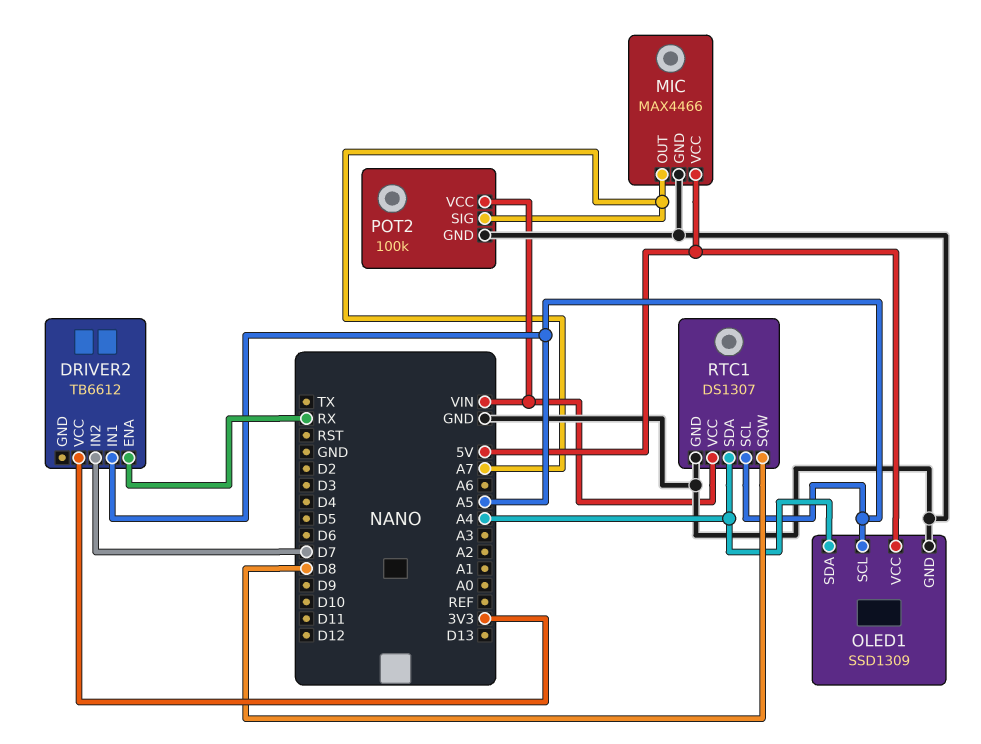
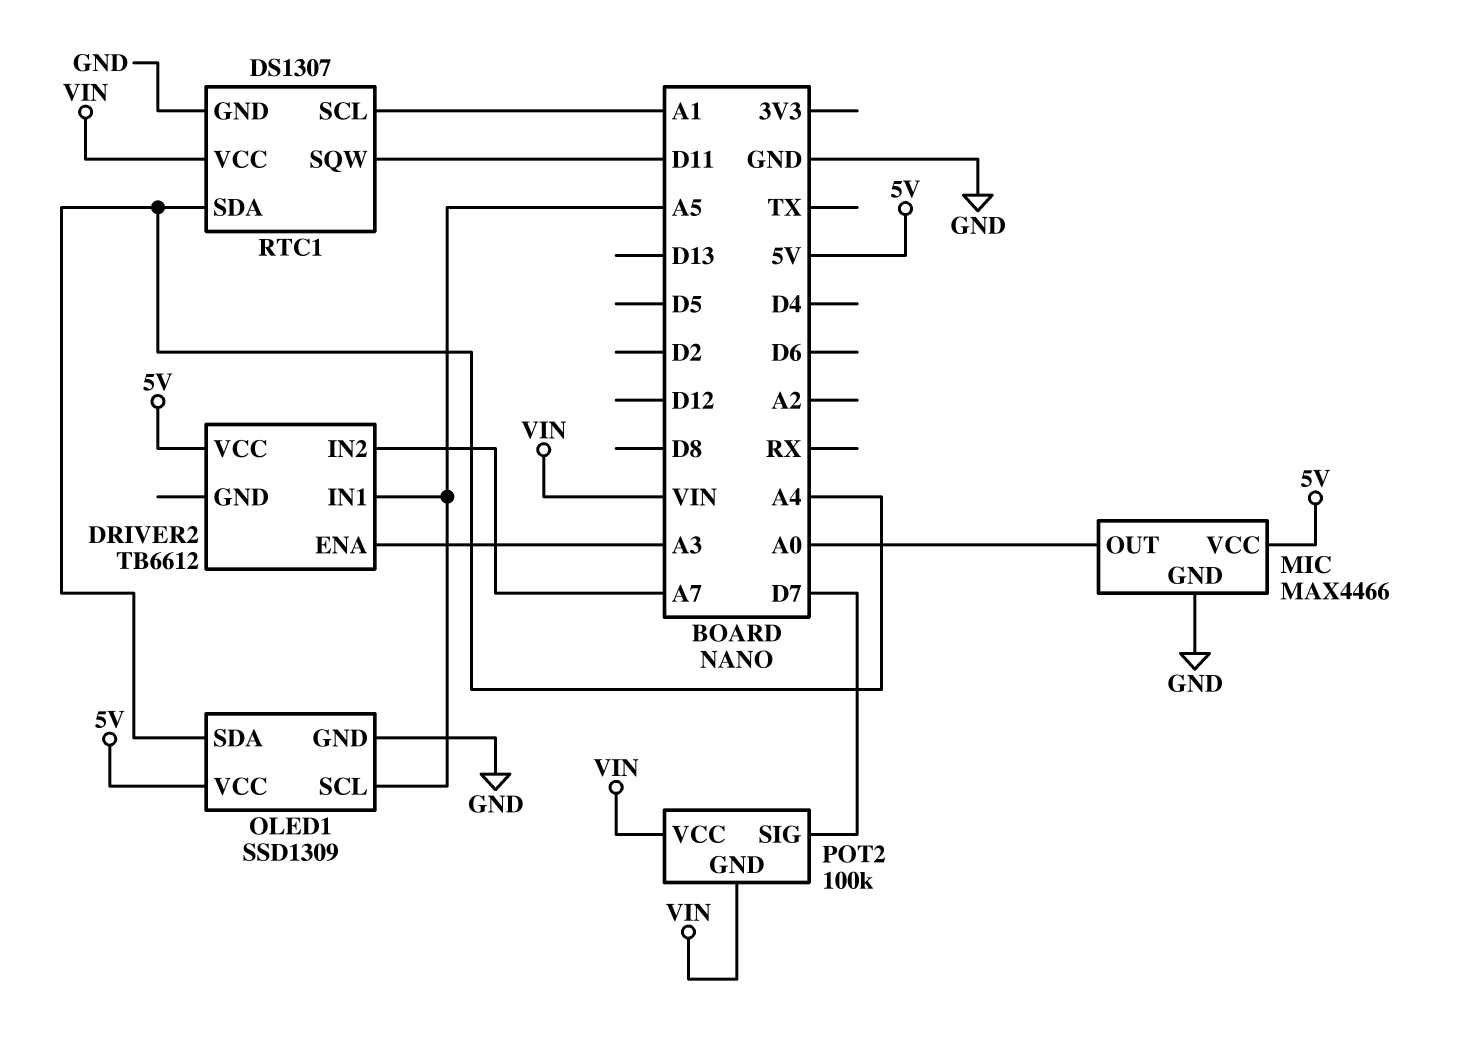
DRIVER2 pin ENA: RX -> A3
DRIVER2 pin IN2: D7 -> A7
DRIVER2 pin VCC: 3V3 -> 5V
MIC pin OUT: A7 -> A0
POT2 pin GND: GND -> VIN
POT2 pin SIG: A7 -> D7
RTC1 pin SCL: A5 -> A1
RTC1 pin SQW: D8 -> D11

